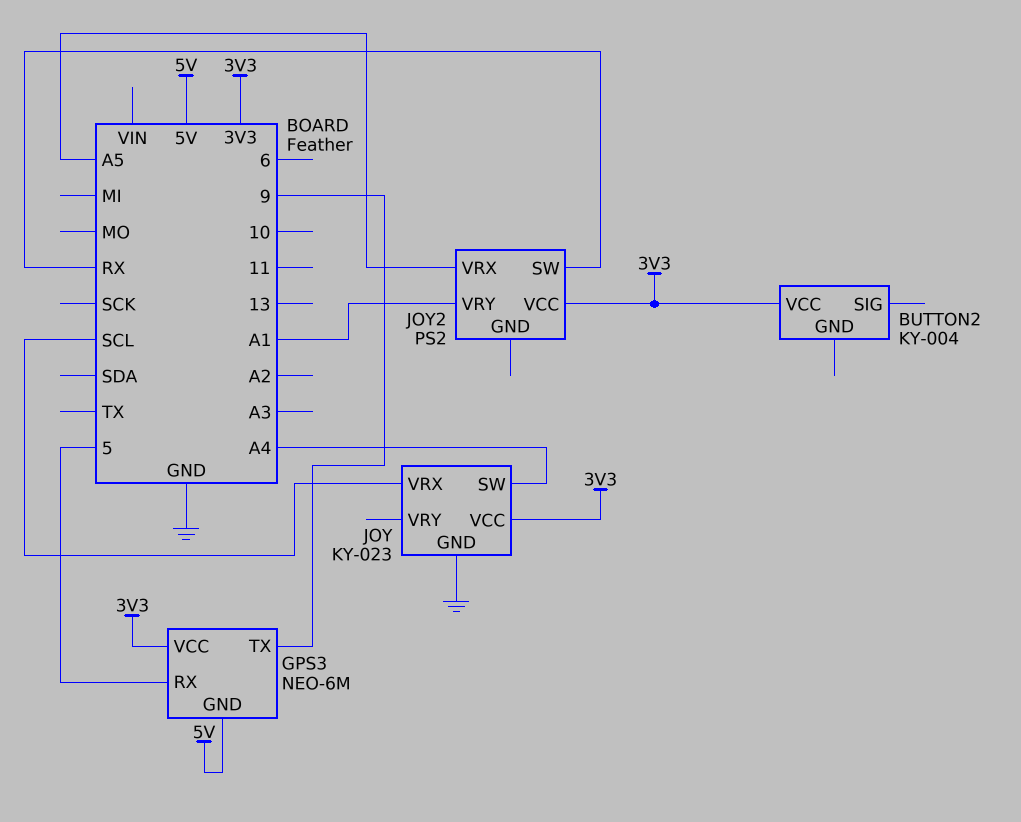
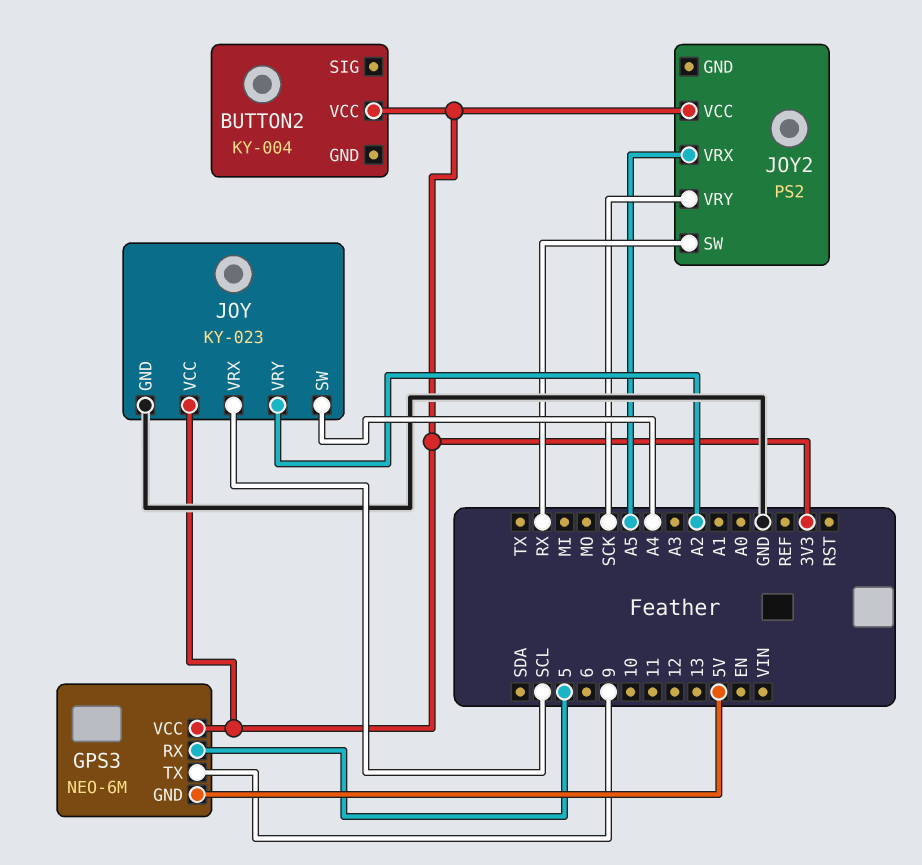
JOY pin VRY: none -> A2
JOY2 pin VRY: A1 -> SCK

